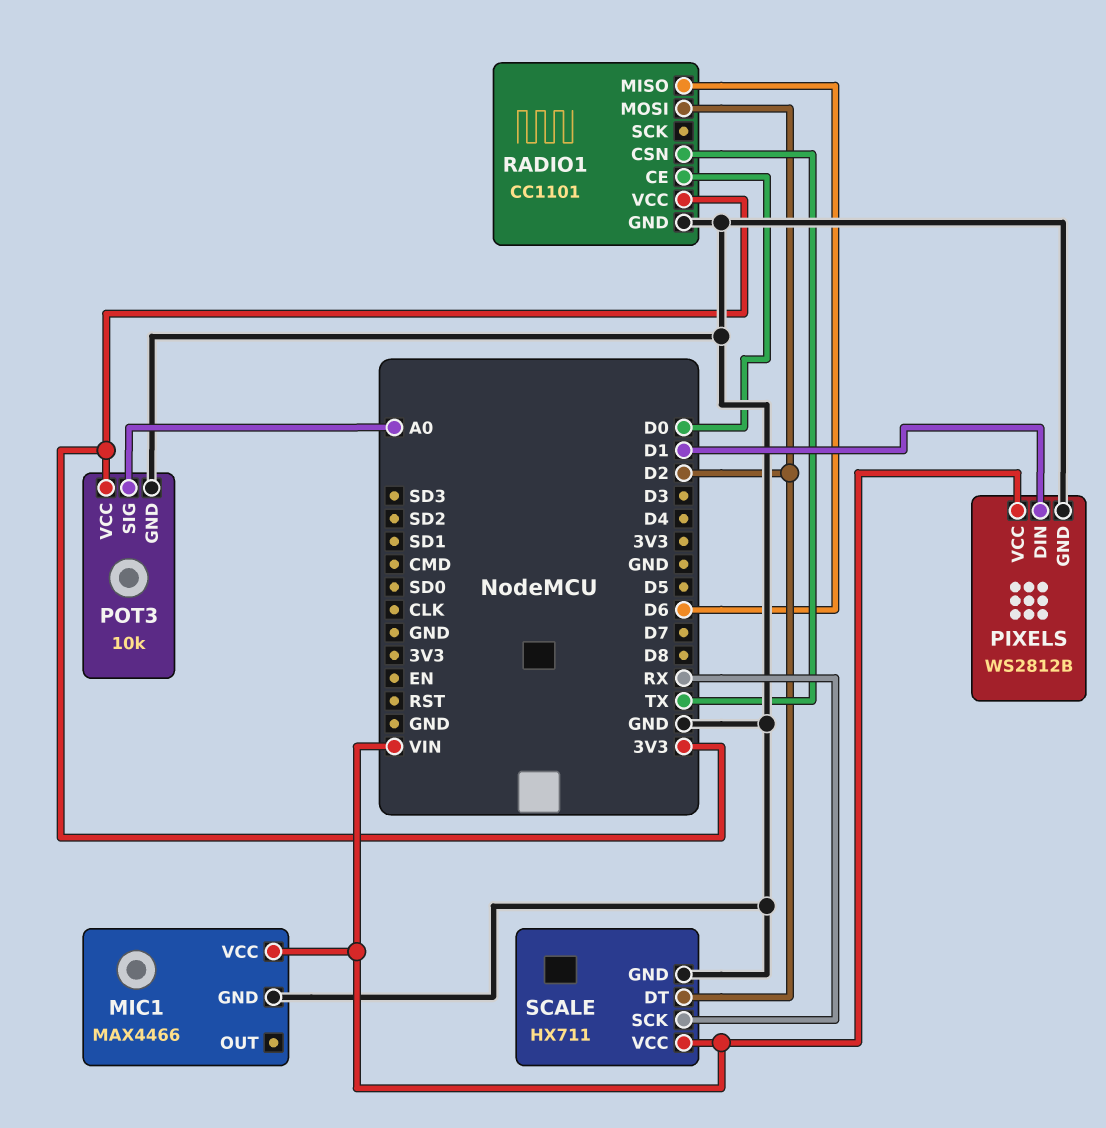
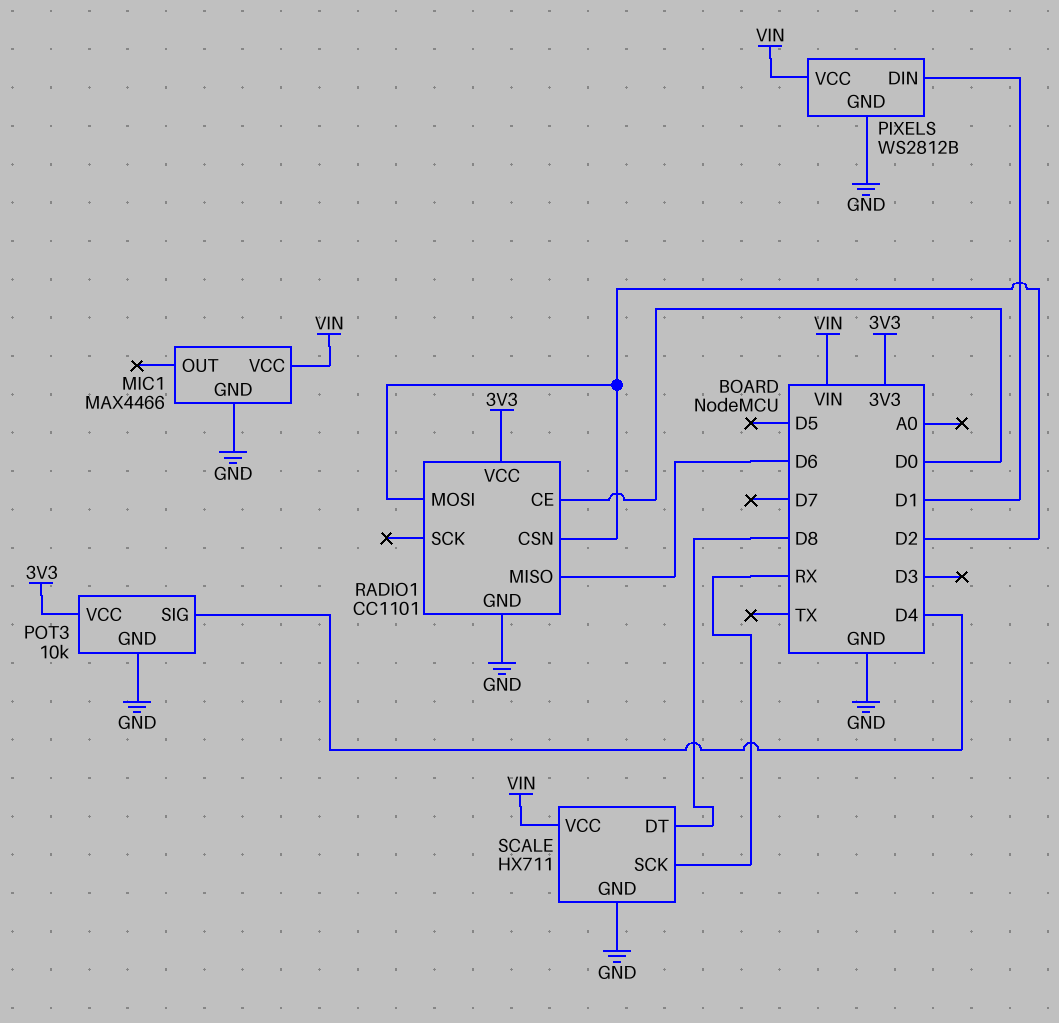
POT3 pin SIG: A0 -> D4
RADIO1 pin CSN: TX -> D2
SCALE pin DT: D2 -> D8

